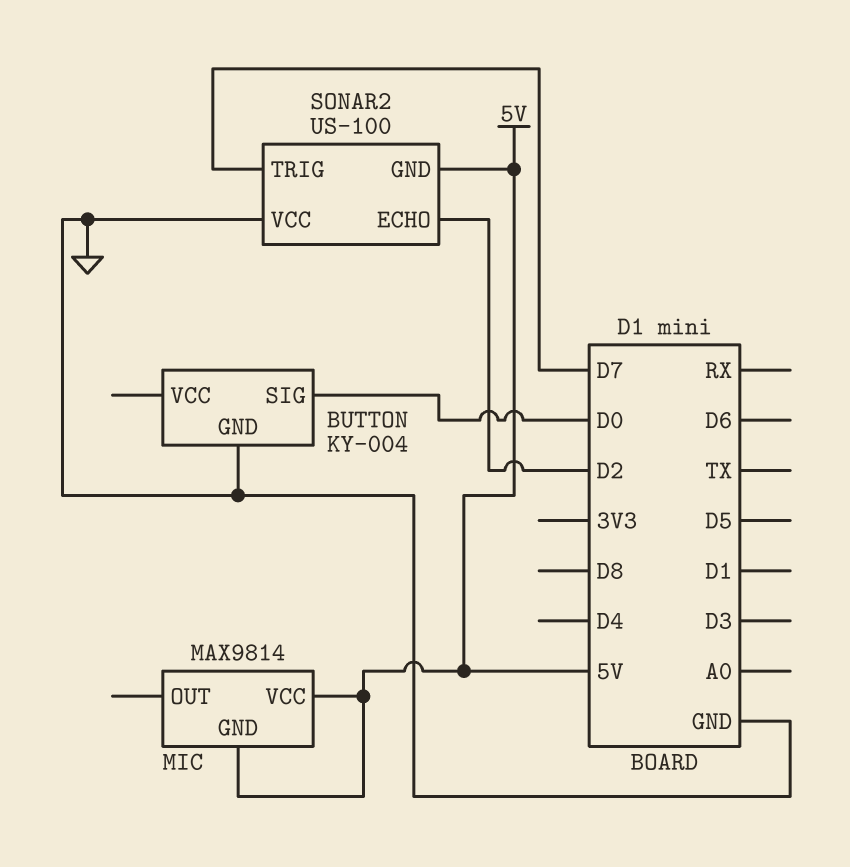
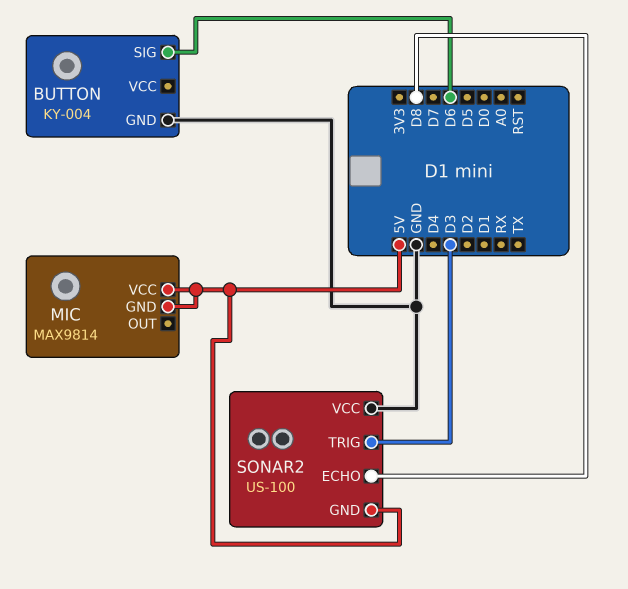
BUTTON pin SIG: D0 -> D6
SONAR2 pin ECHO: D2 -> D8
SONAR2 pin TRIG: D7 -> D3

